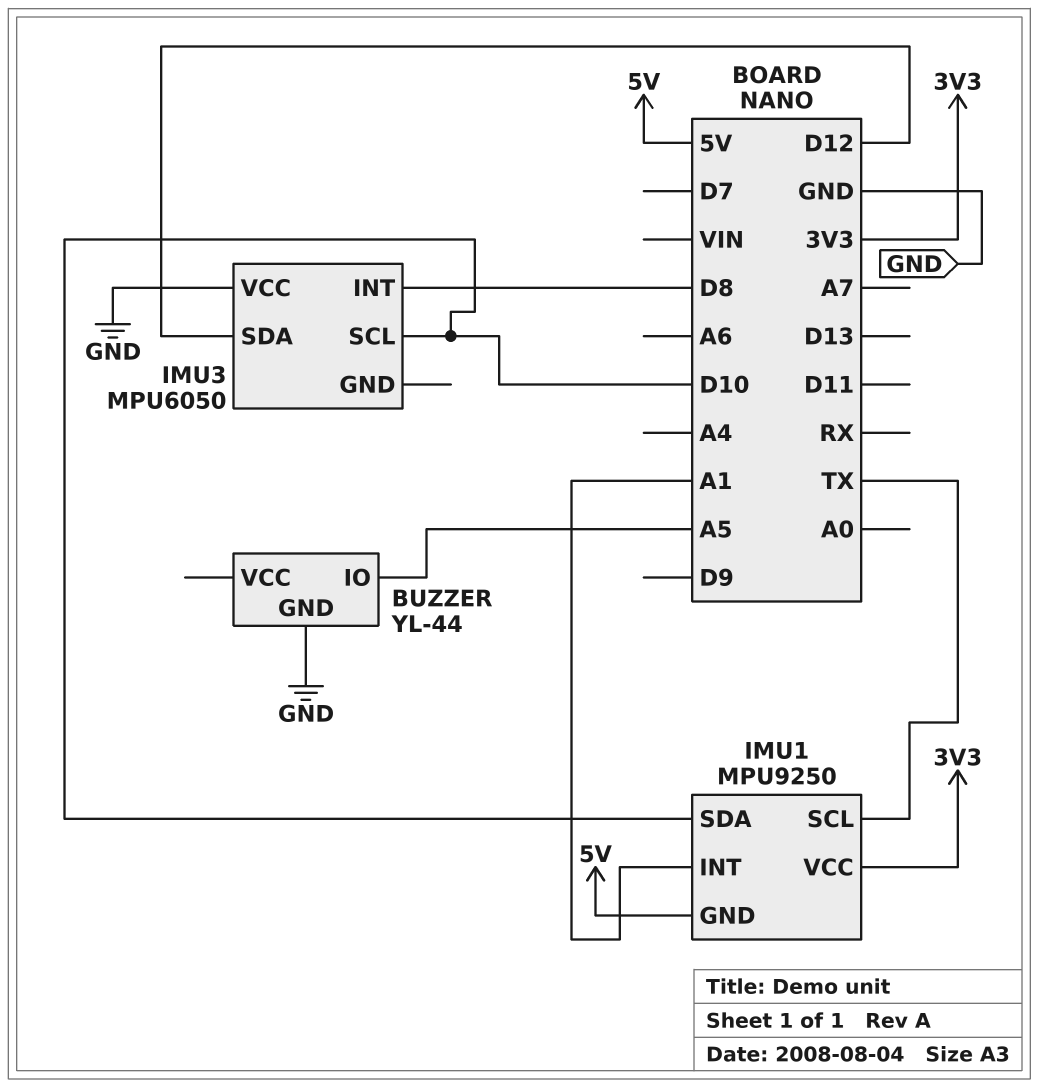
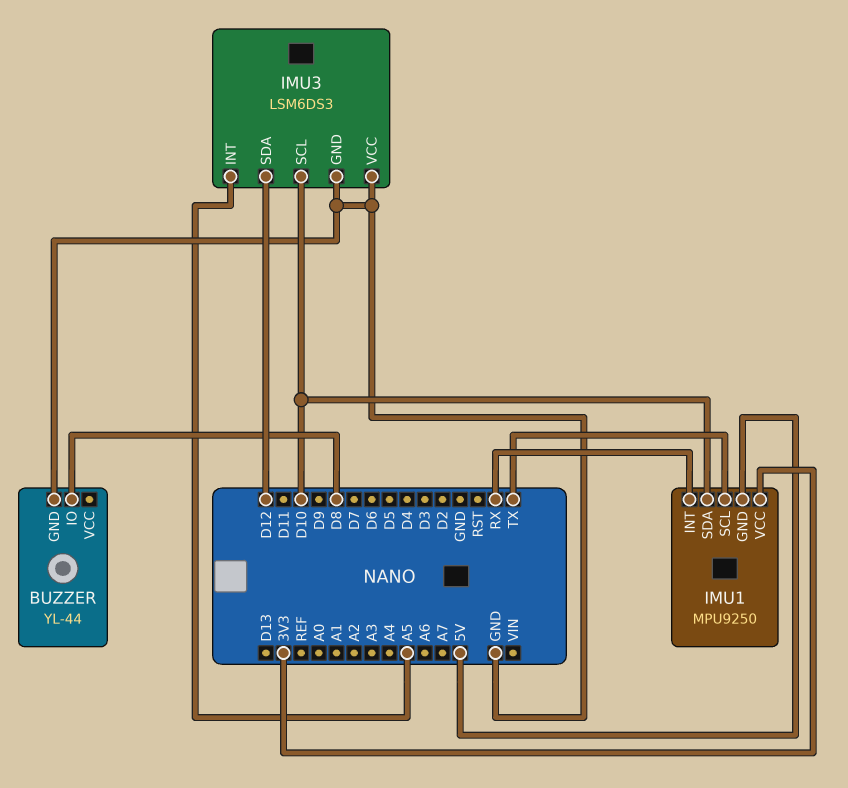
BUZZER pin IO: A5 -> D8
IMU1 pin INT: A1 -> RX
IMU3: MPU6050 -> LSM6DS3
IMU3 pin GND: none -> GND
IMU3 pin INT: D8 -> A5

